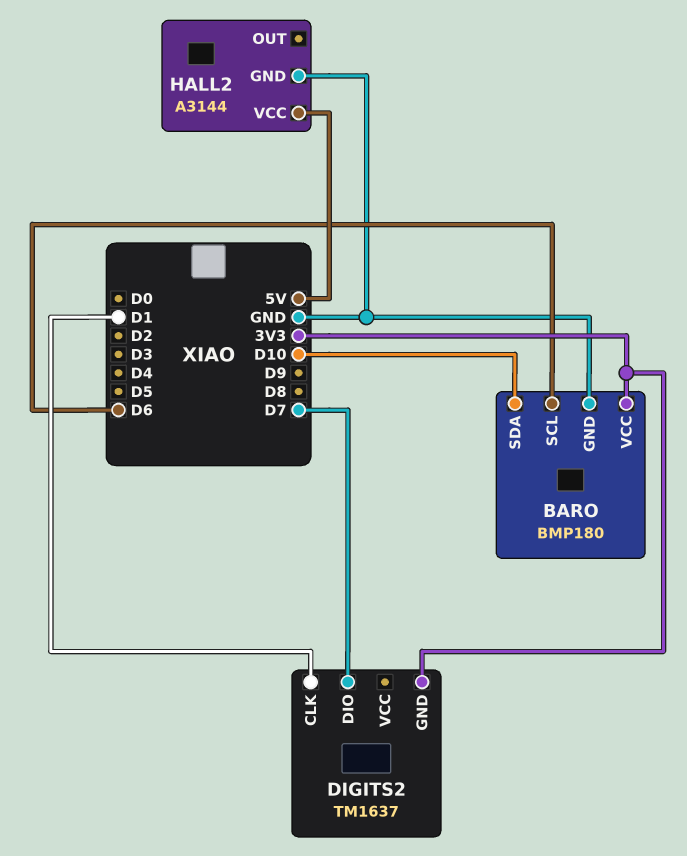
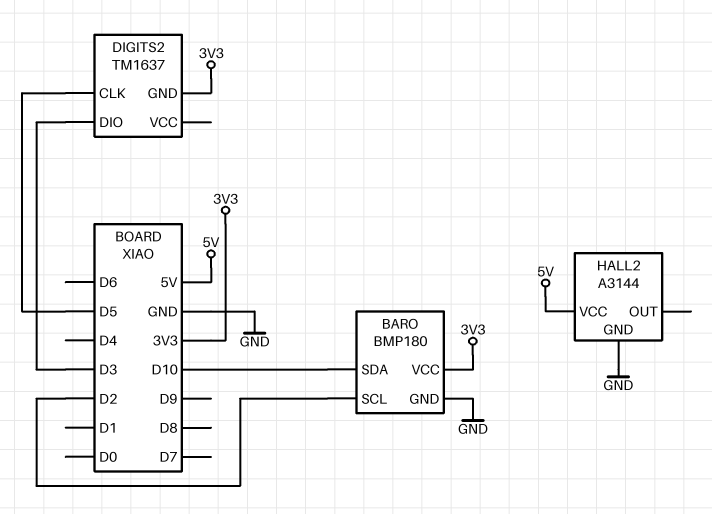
BARO pin SCL: D6 -> D2
DIGITS2 pin CLK: D1 -> D5
DIGITS2 pin DIO: D7 -> D3

